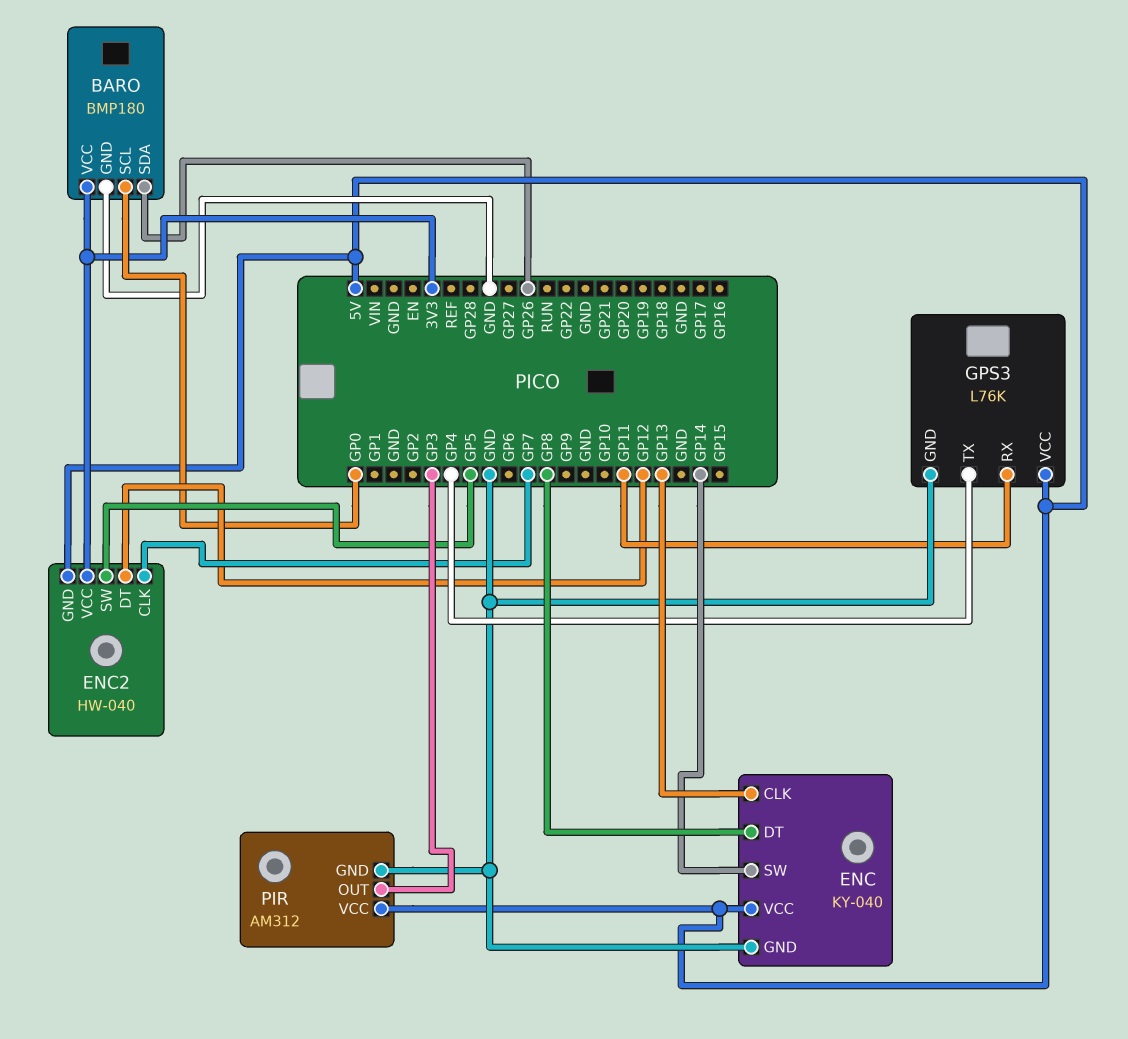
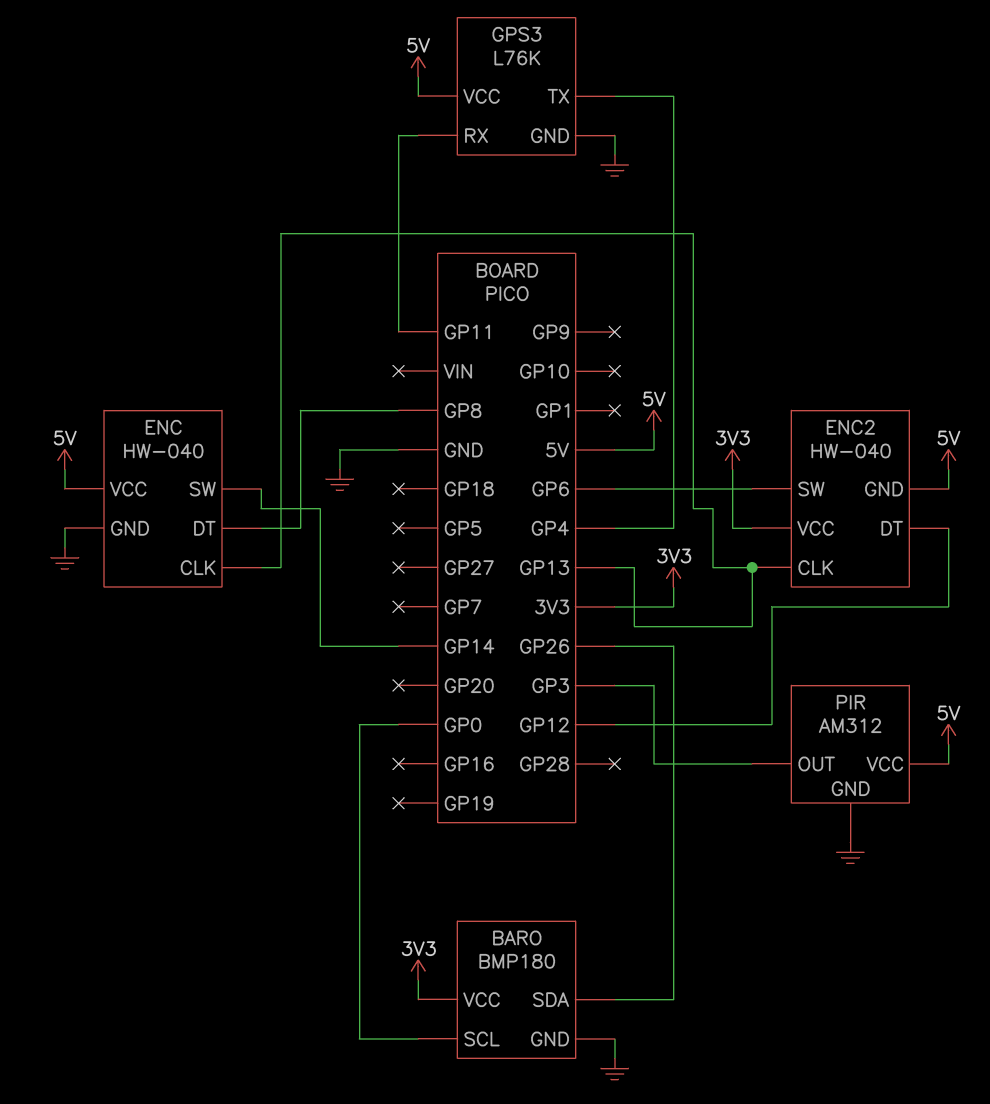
ENC: KY-040 -> HW-040
ENC2 pin CLK: GP7 -> GP13
ENC2 pin SW: GP5 -> GP6

